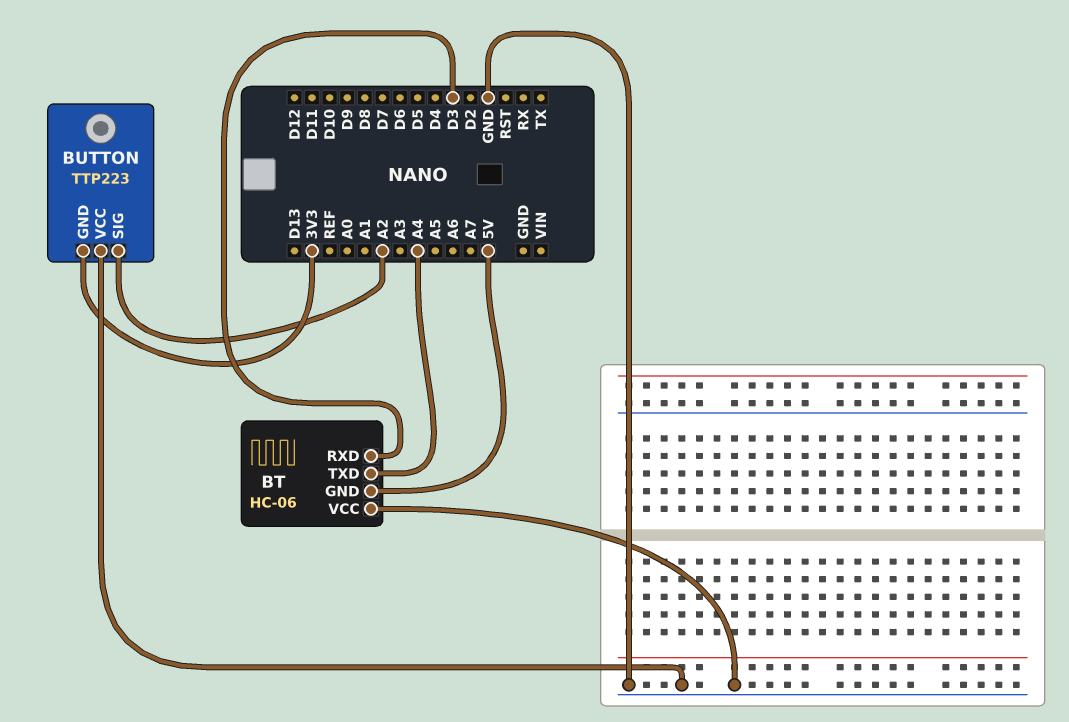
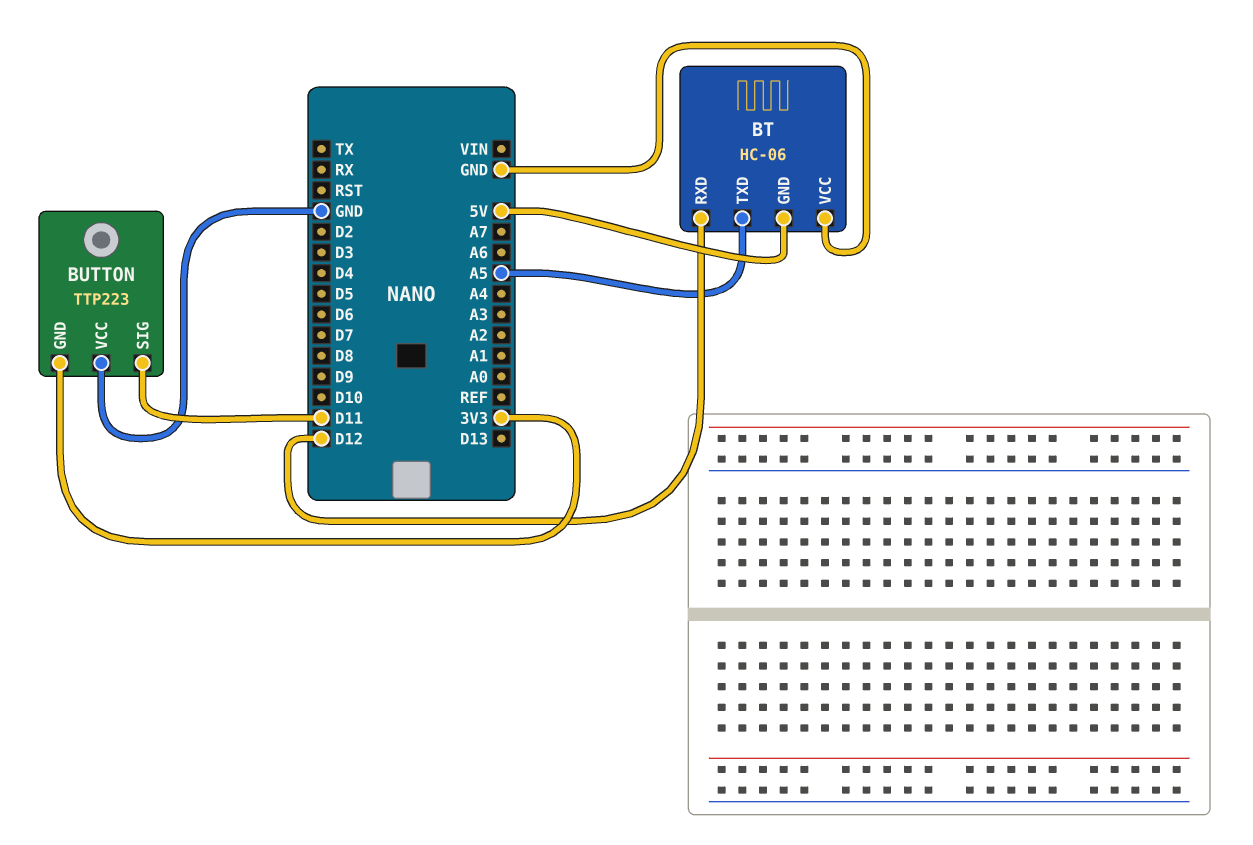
BT pin RXD: D3 -> D12
BT pin TXD: A4 -> A5
BUTTON pin SIG: A2 -> D11

